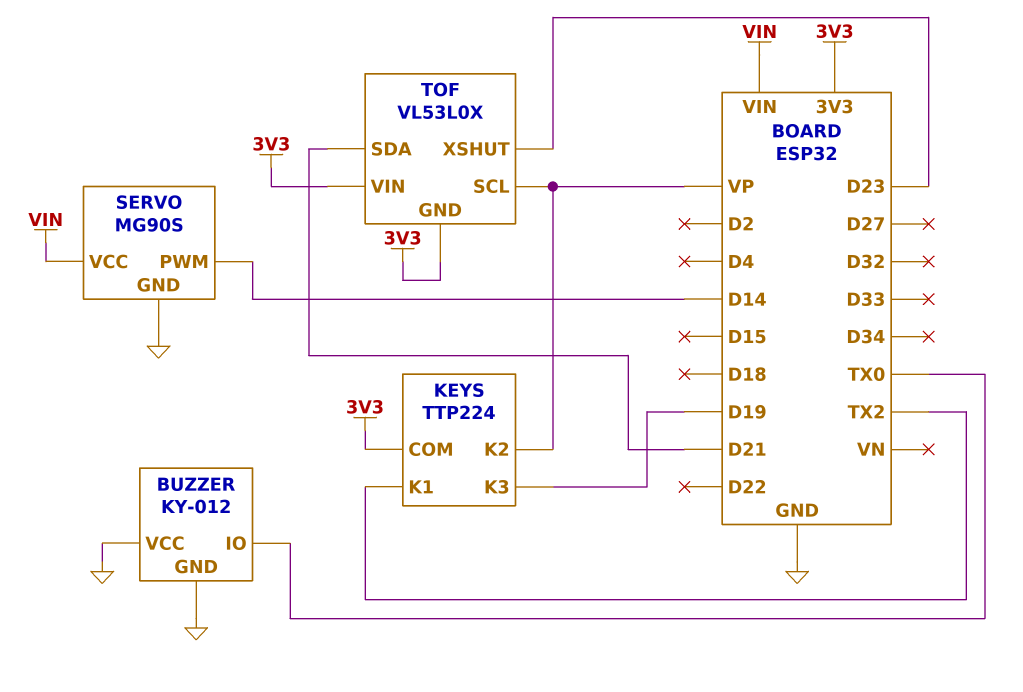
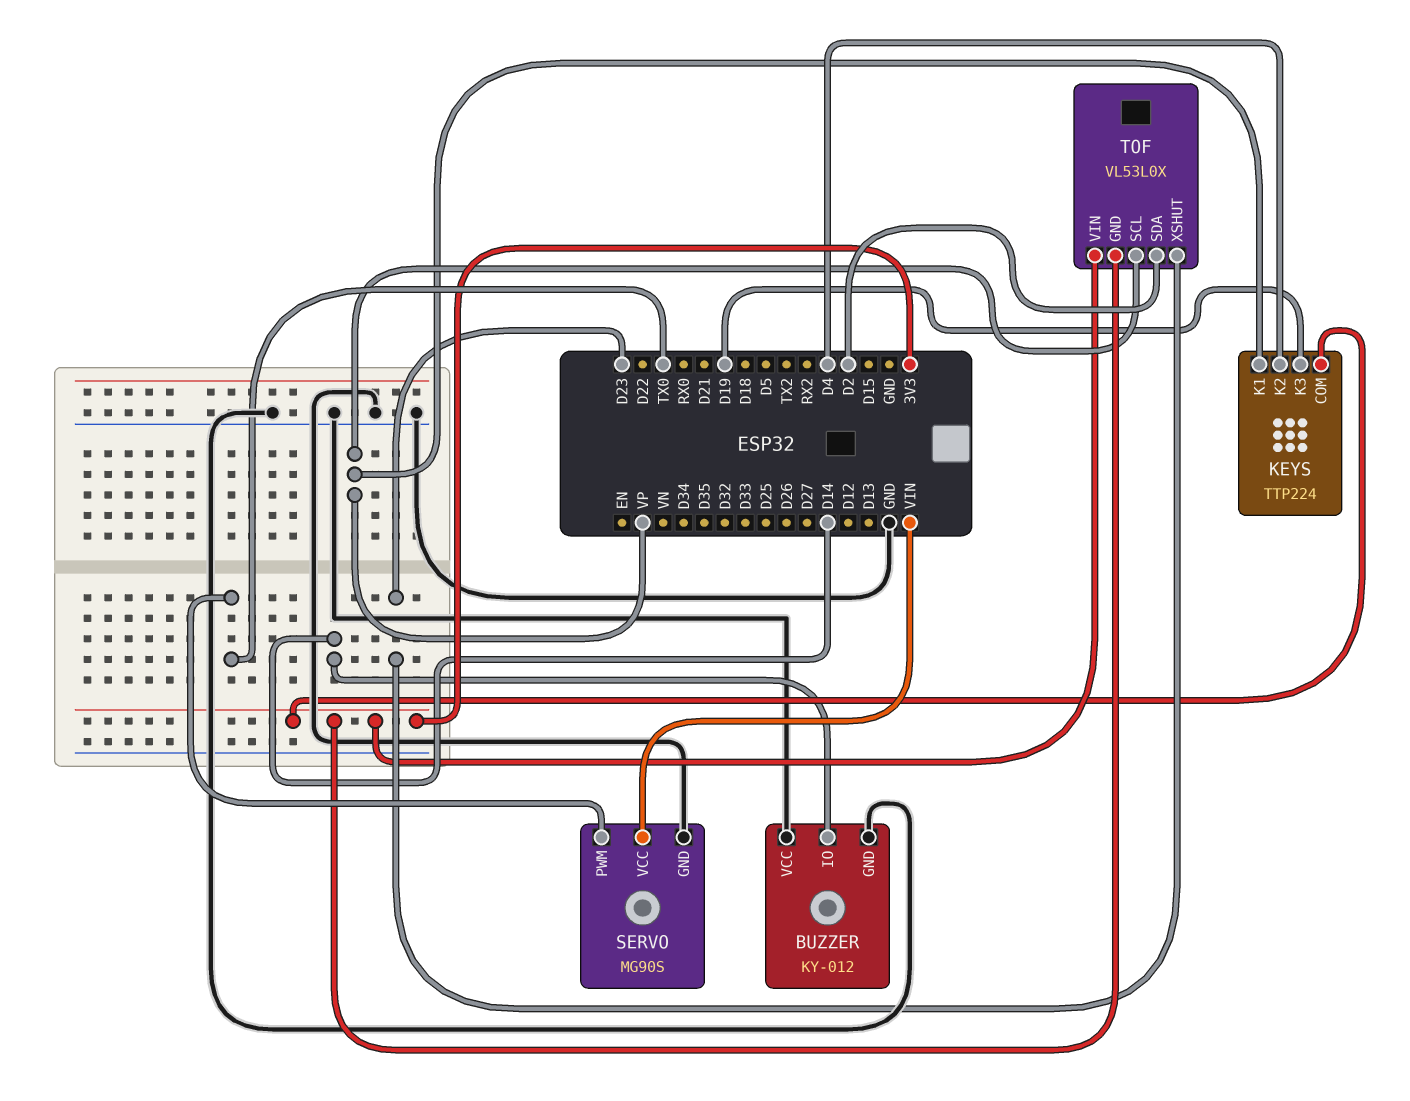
BUZZER pin IO: TX0 -> D14
KEYS pin K1: TX2 -> VP
KEYS pin K2: VP -> D4
SERVO pin PWM: D14 -> TX0
TOF pin SDA: D21 -> D2

